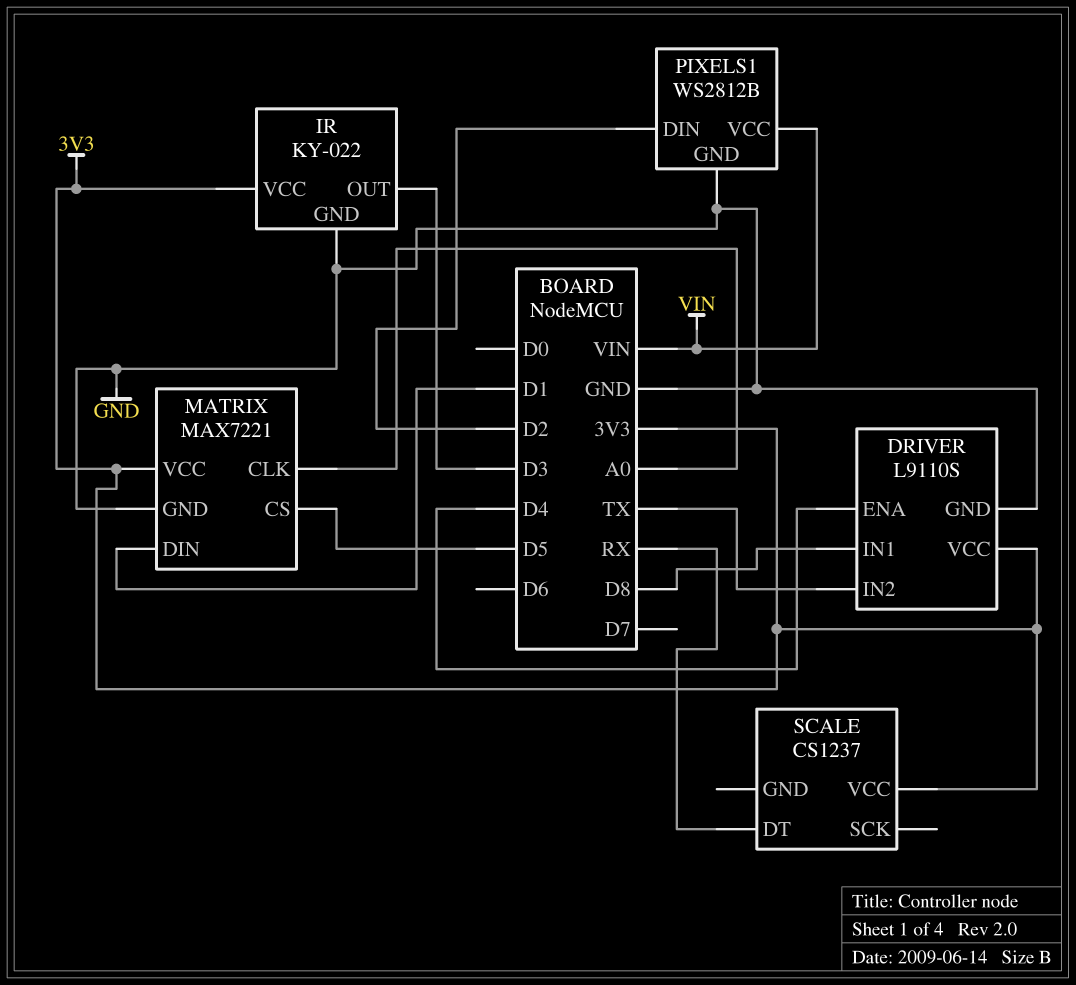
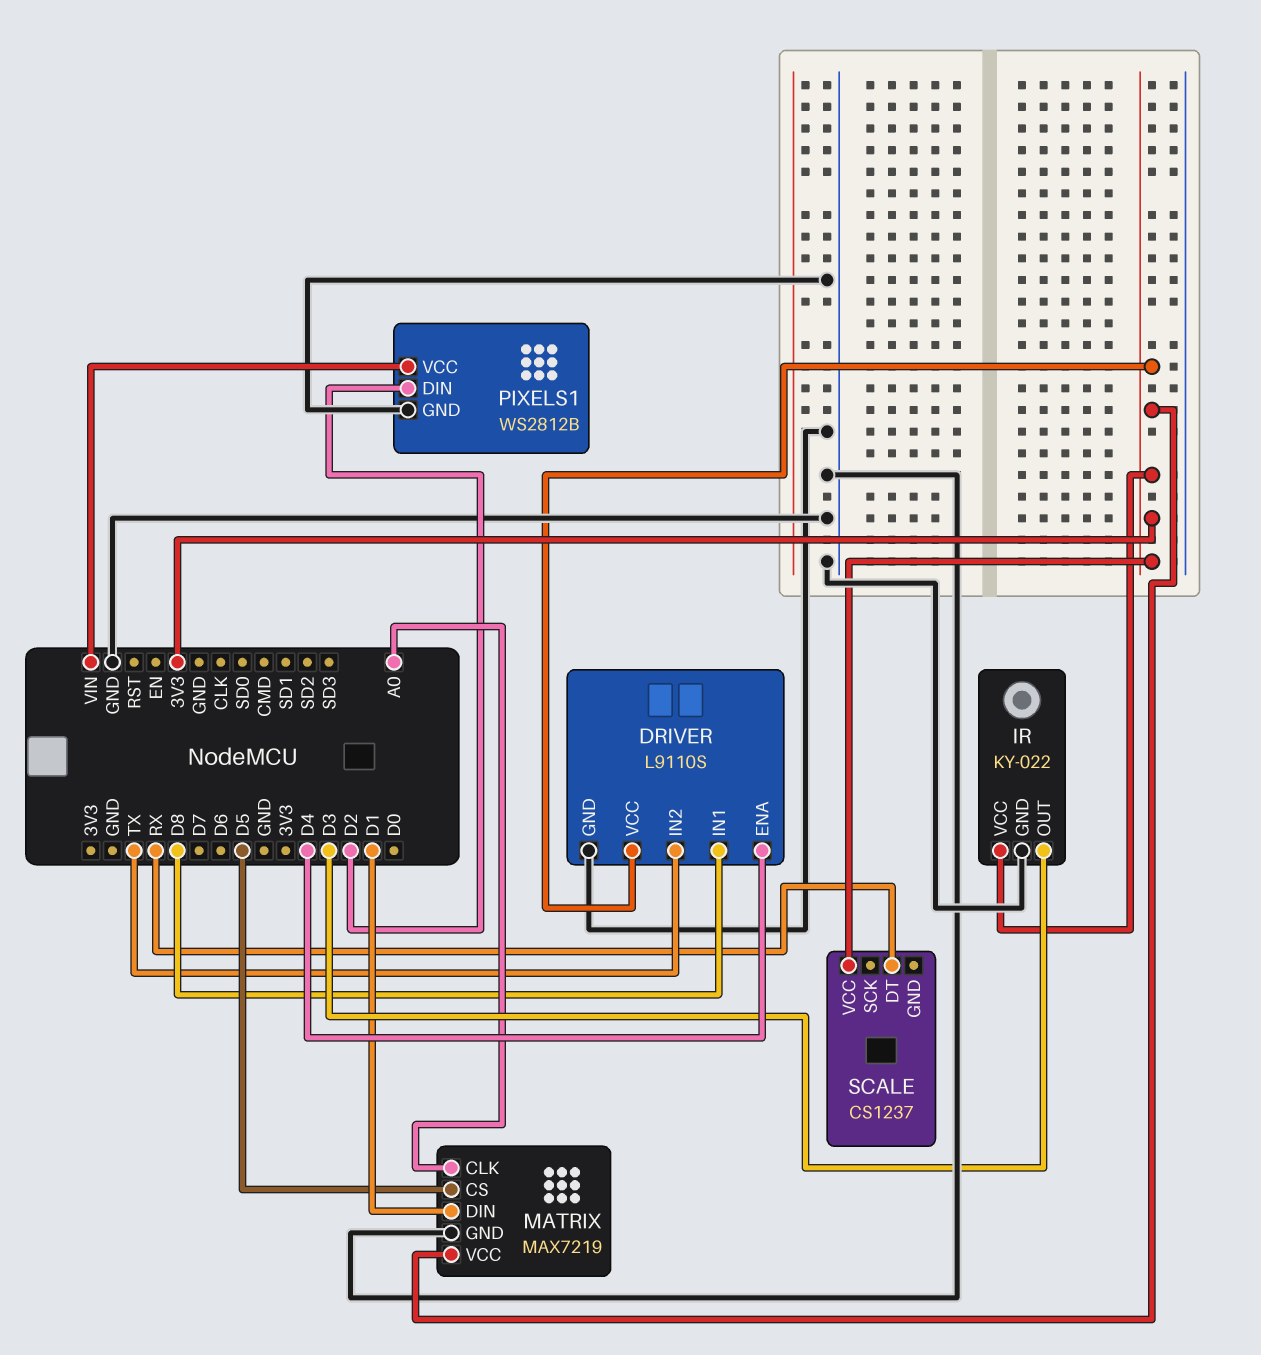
MATRIX: MAX7221 -> MAX7219

